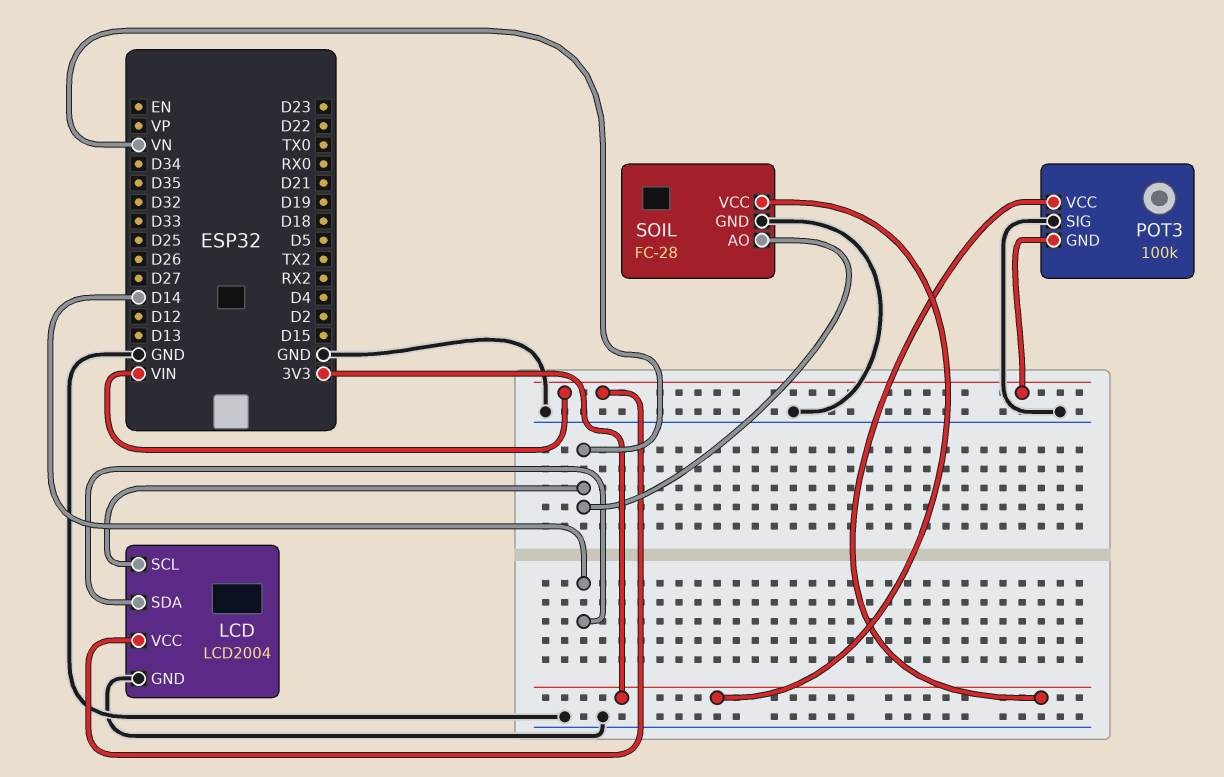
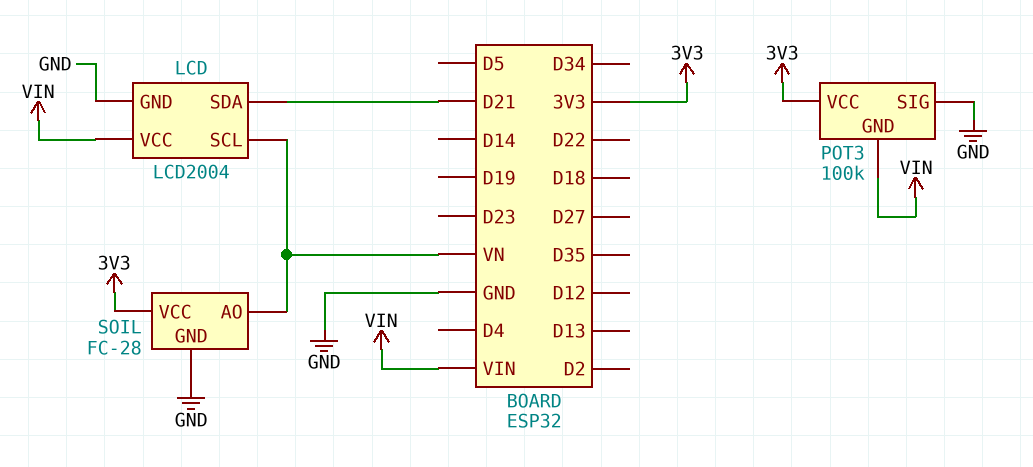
LCD pin SDA: D14 -> D21

